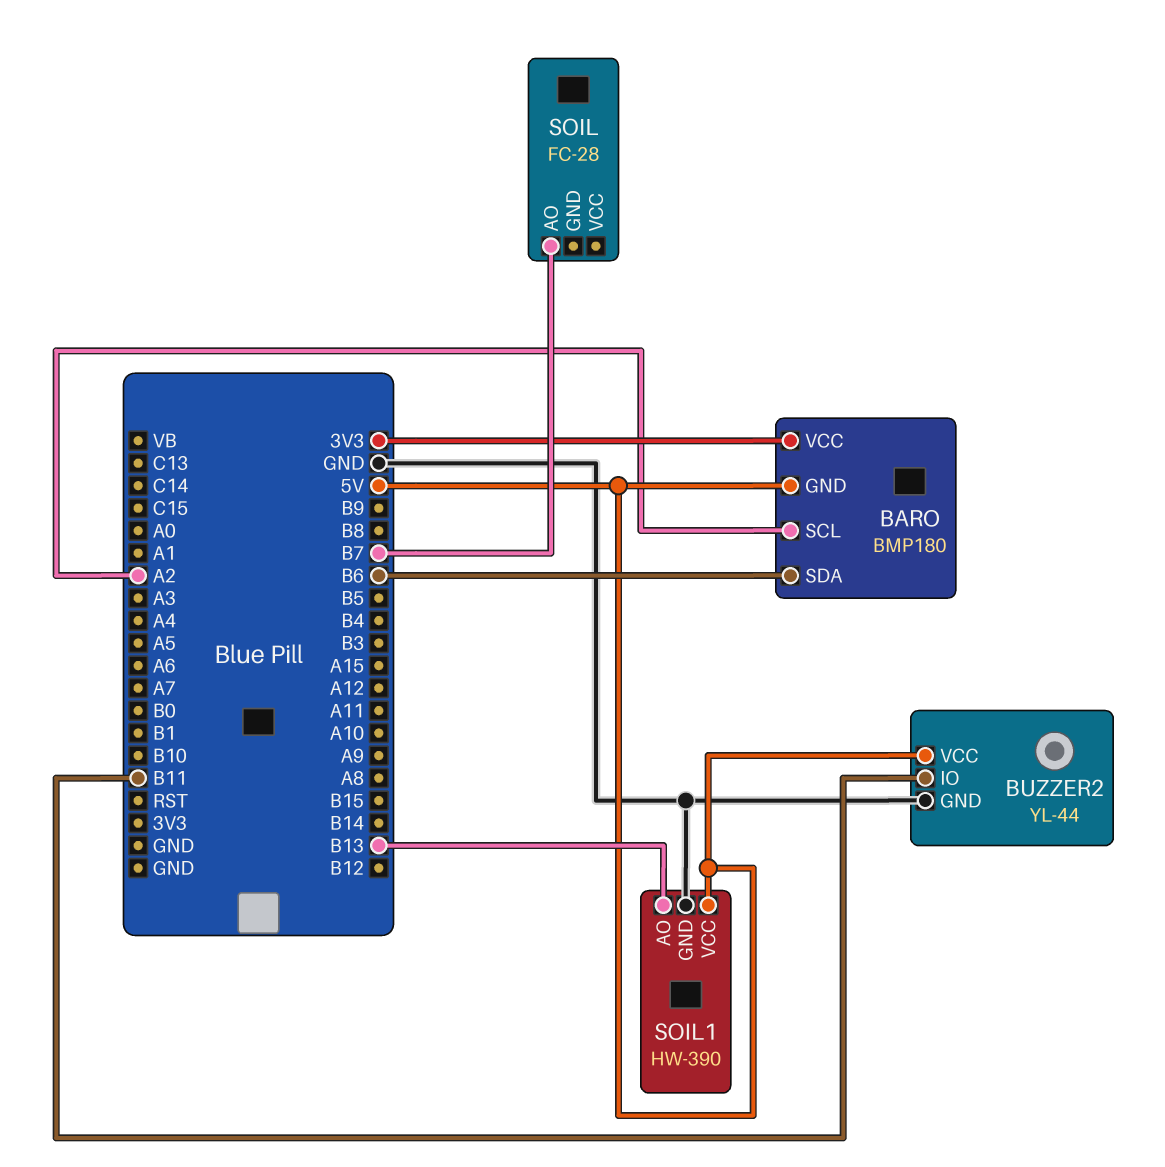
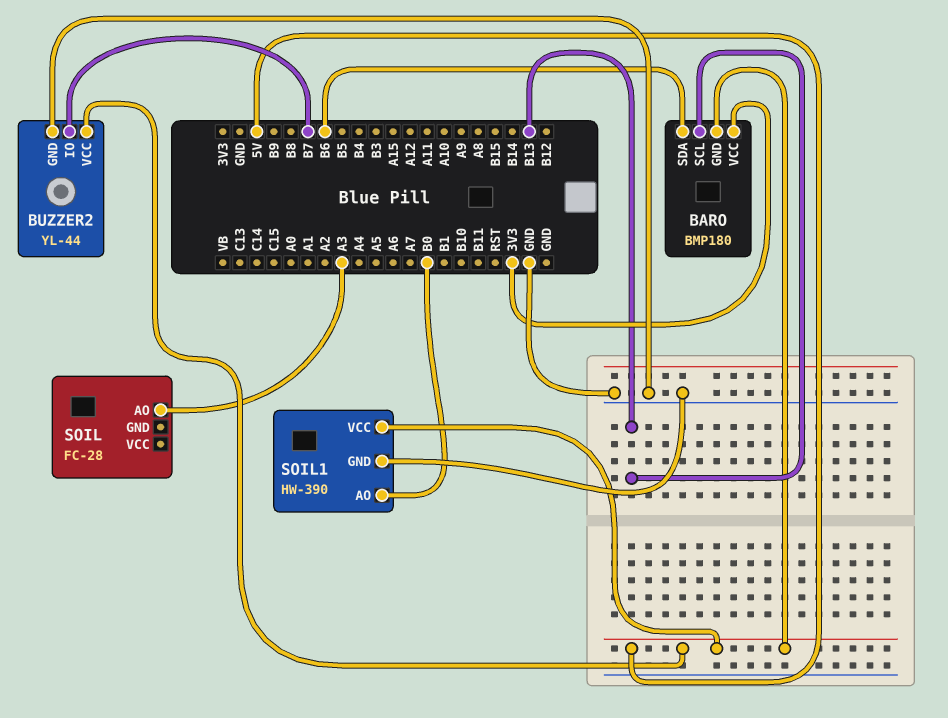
BARO pin SCL: A2 -> B13
BUZZER2 pin IO: B11 -> B7
SOIL pin AO: B7 -> A3
SOIL1 pin AO: B13 -> B0

